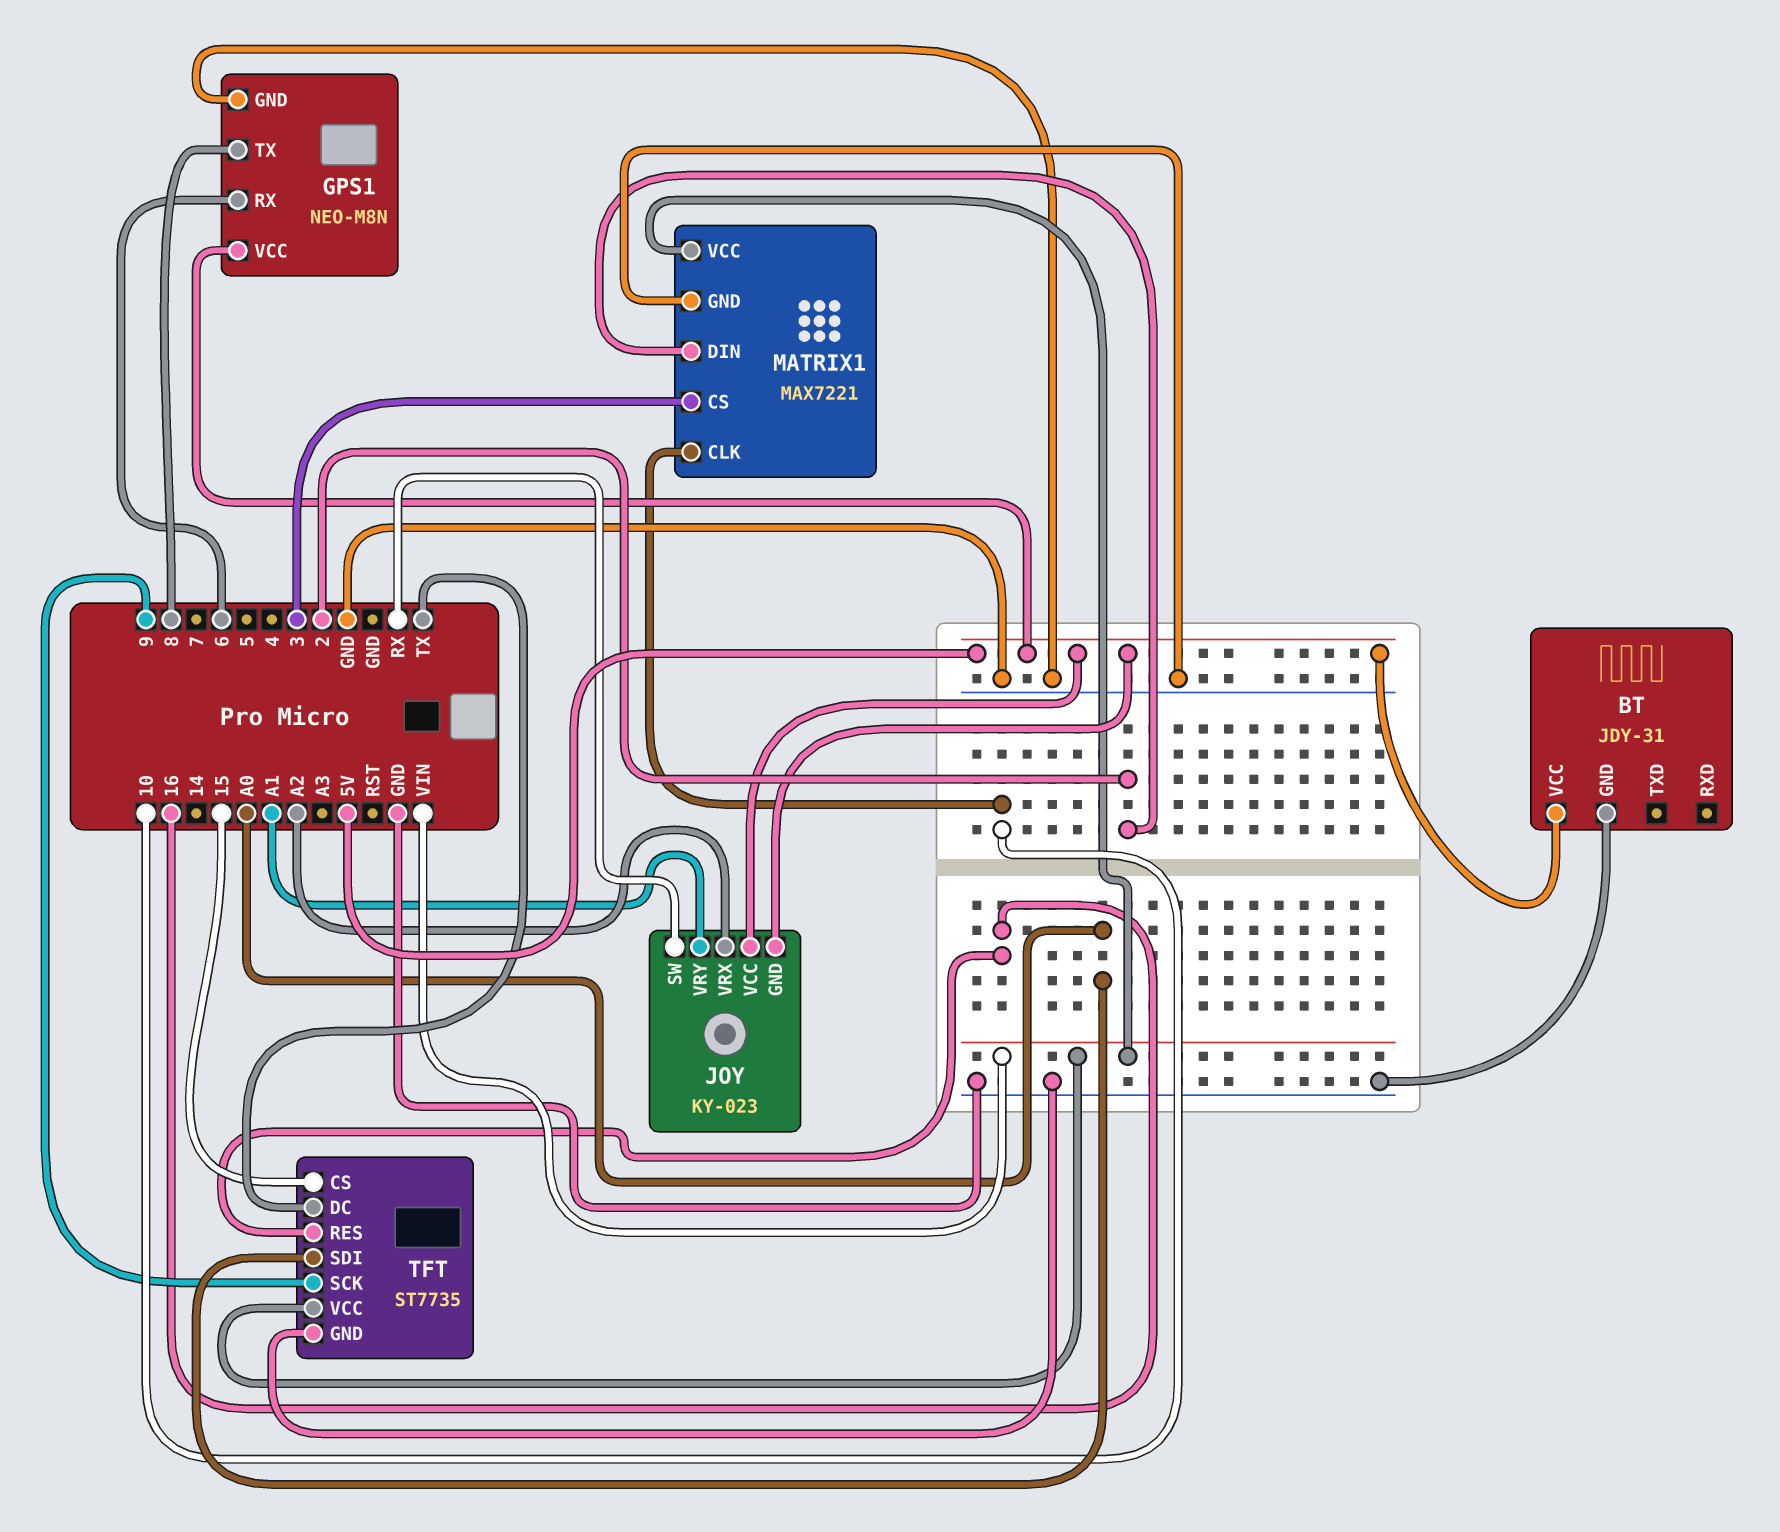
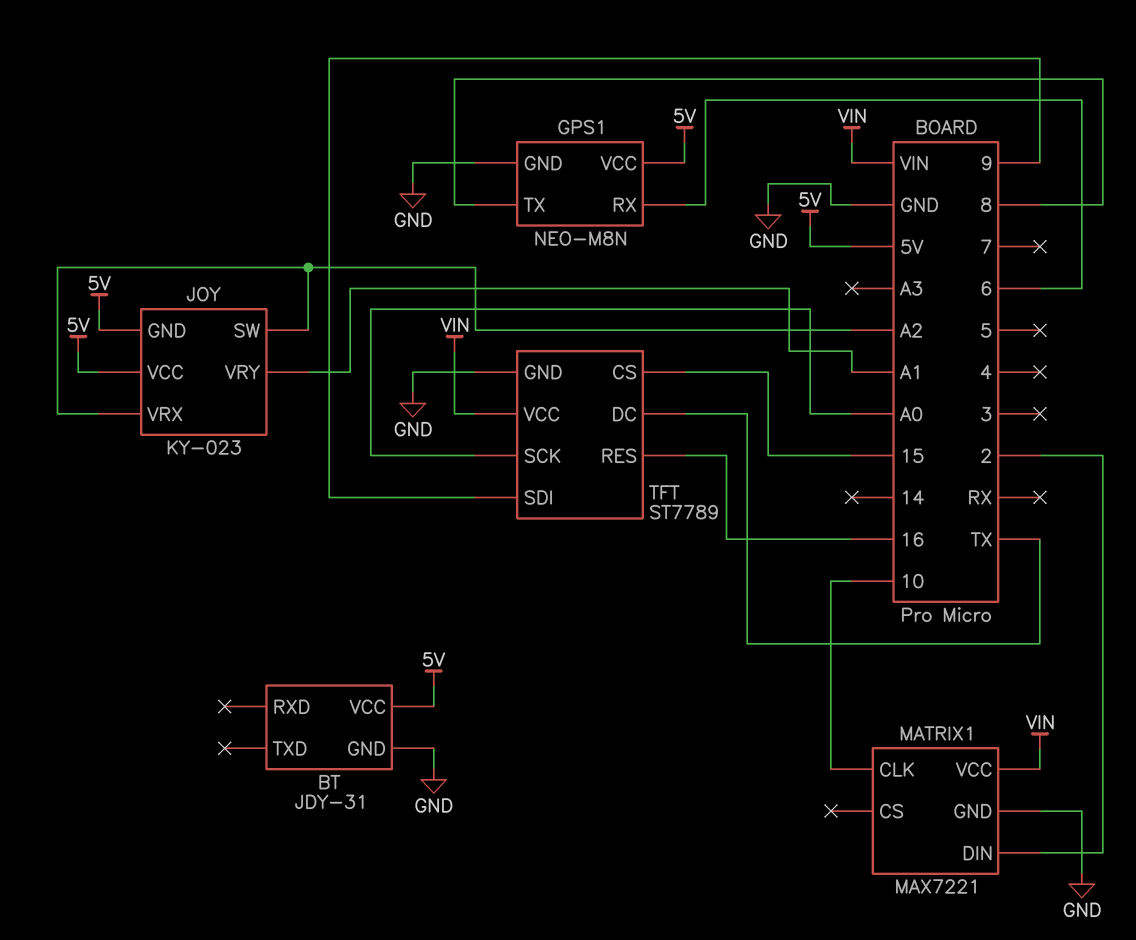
JOY pin SW: RX -> A2
MATRIX1 pin CS: 3 -> none
TFT: ST7735 -> ST7789
TFT pin SCK: 9 -> A0
TFT pin SDI: A0 -> 9

